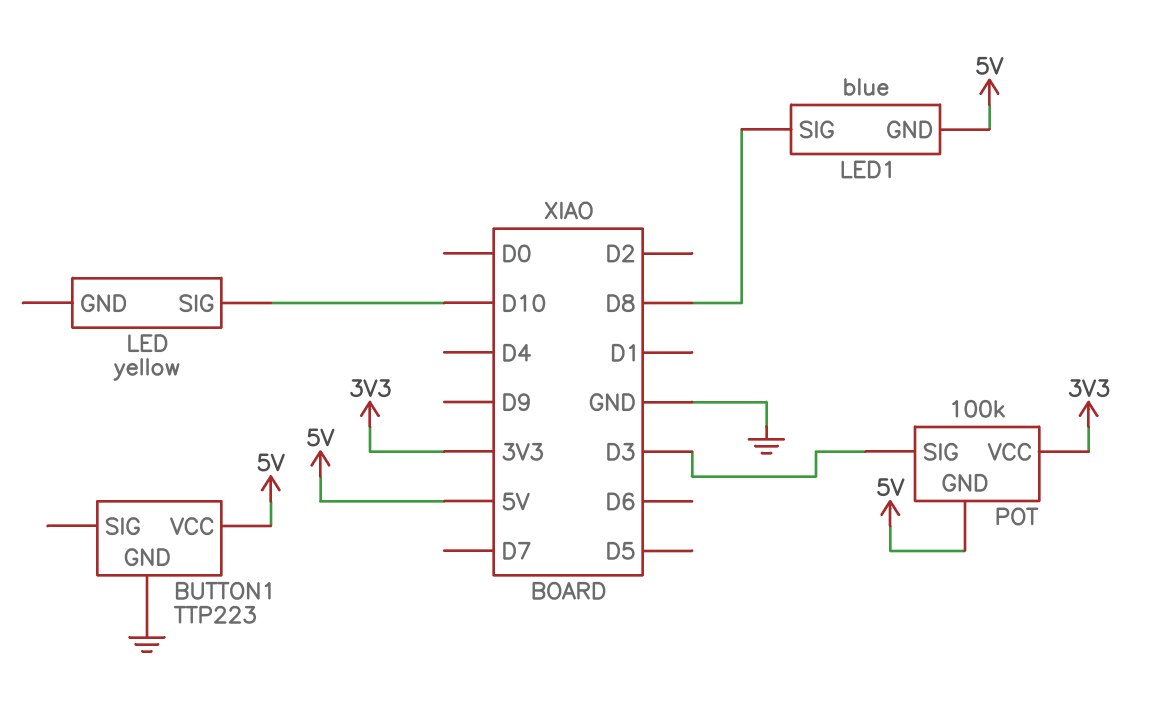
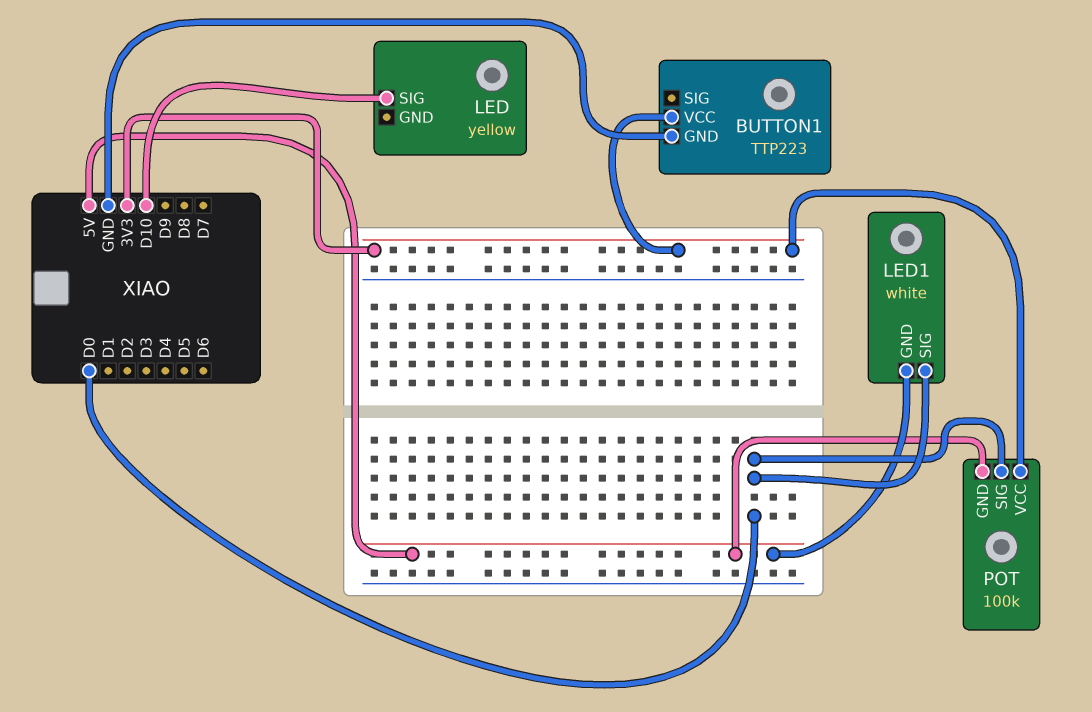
BUTTON1 pin VCC: 5V -> 3V3
LED1: blue -> white
LED1 pin SIG: D8 -> D0
POT pin SIG: D3 -> D0

